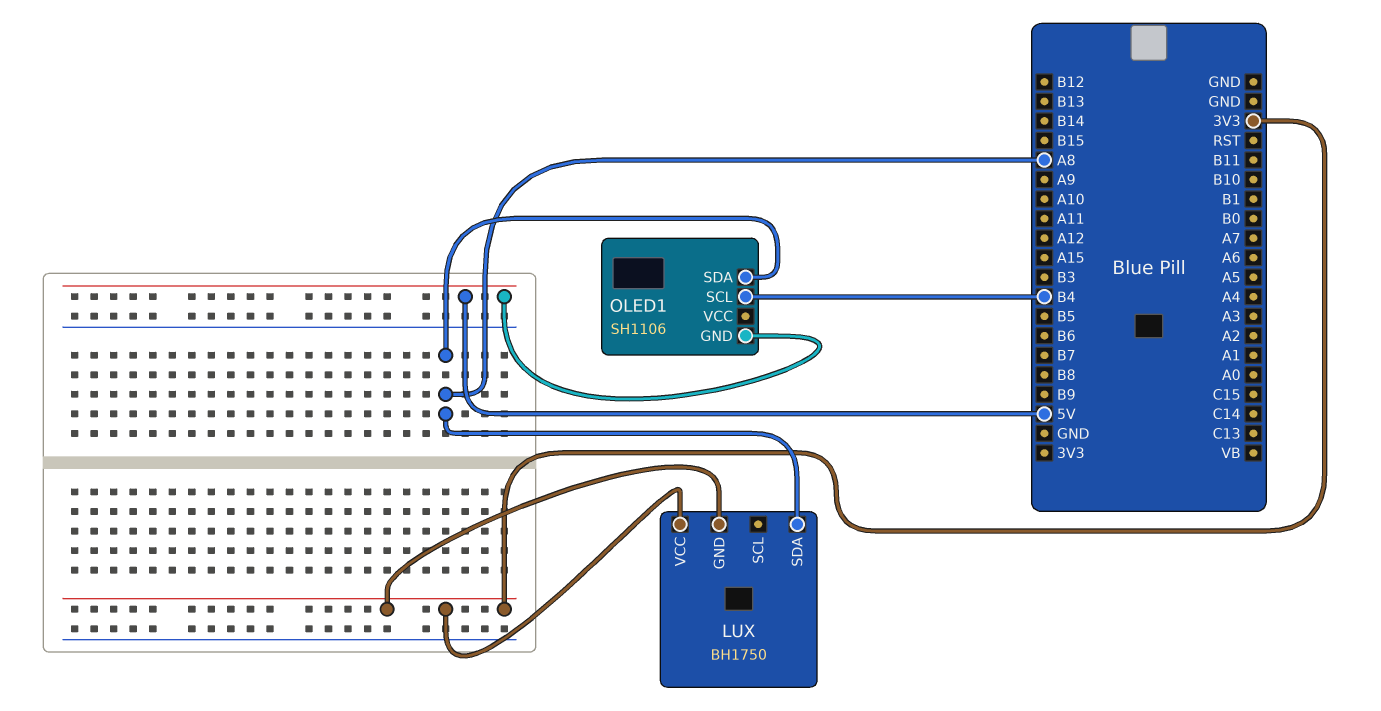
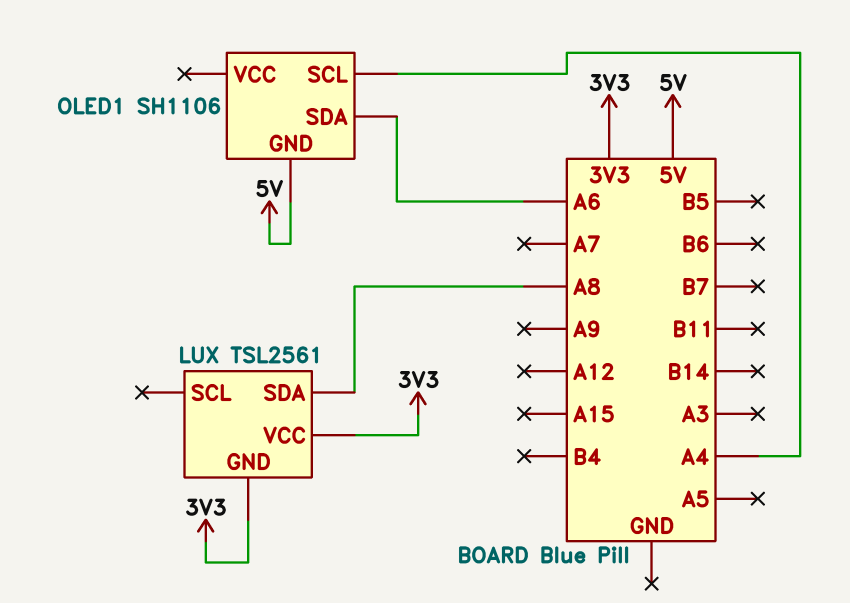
LUX: BH1750 -> TSL2561
OLED1 pin SCL: B4 -> A4
OLED1 pin SDA: A8 -> A6

